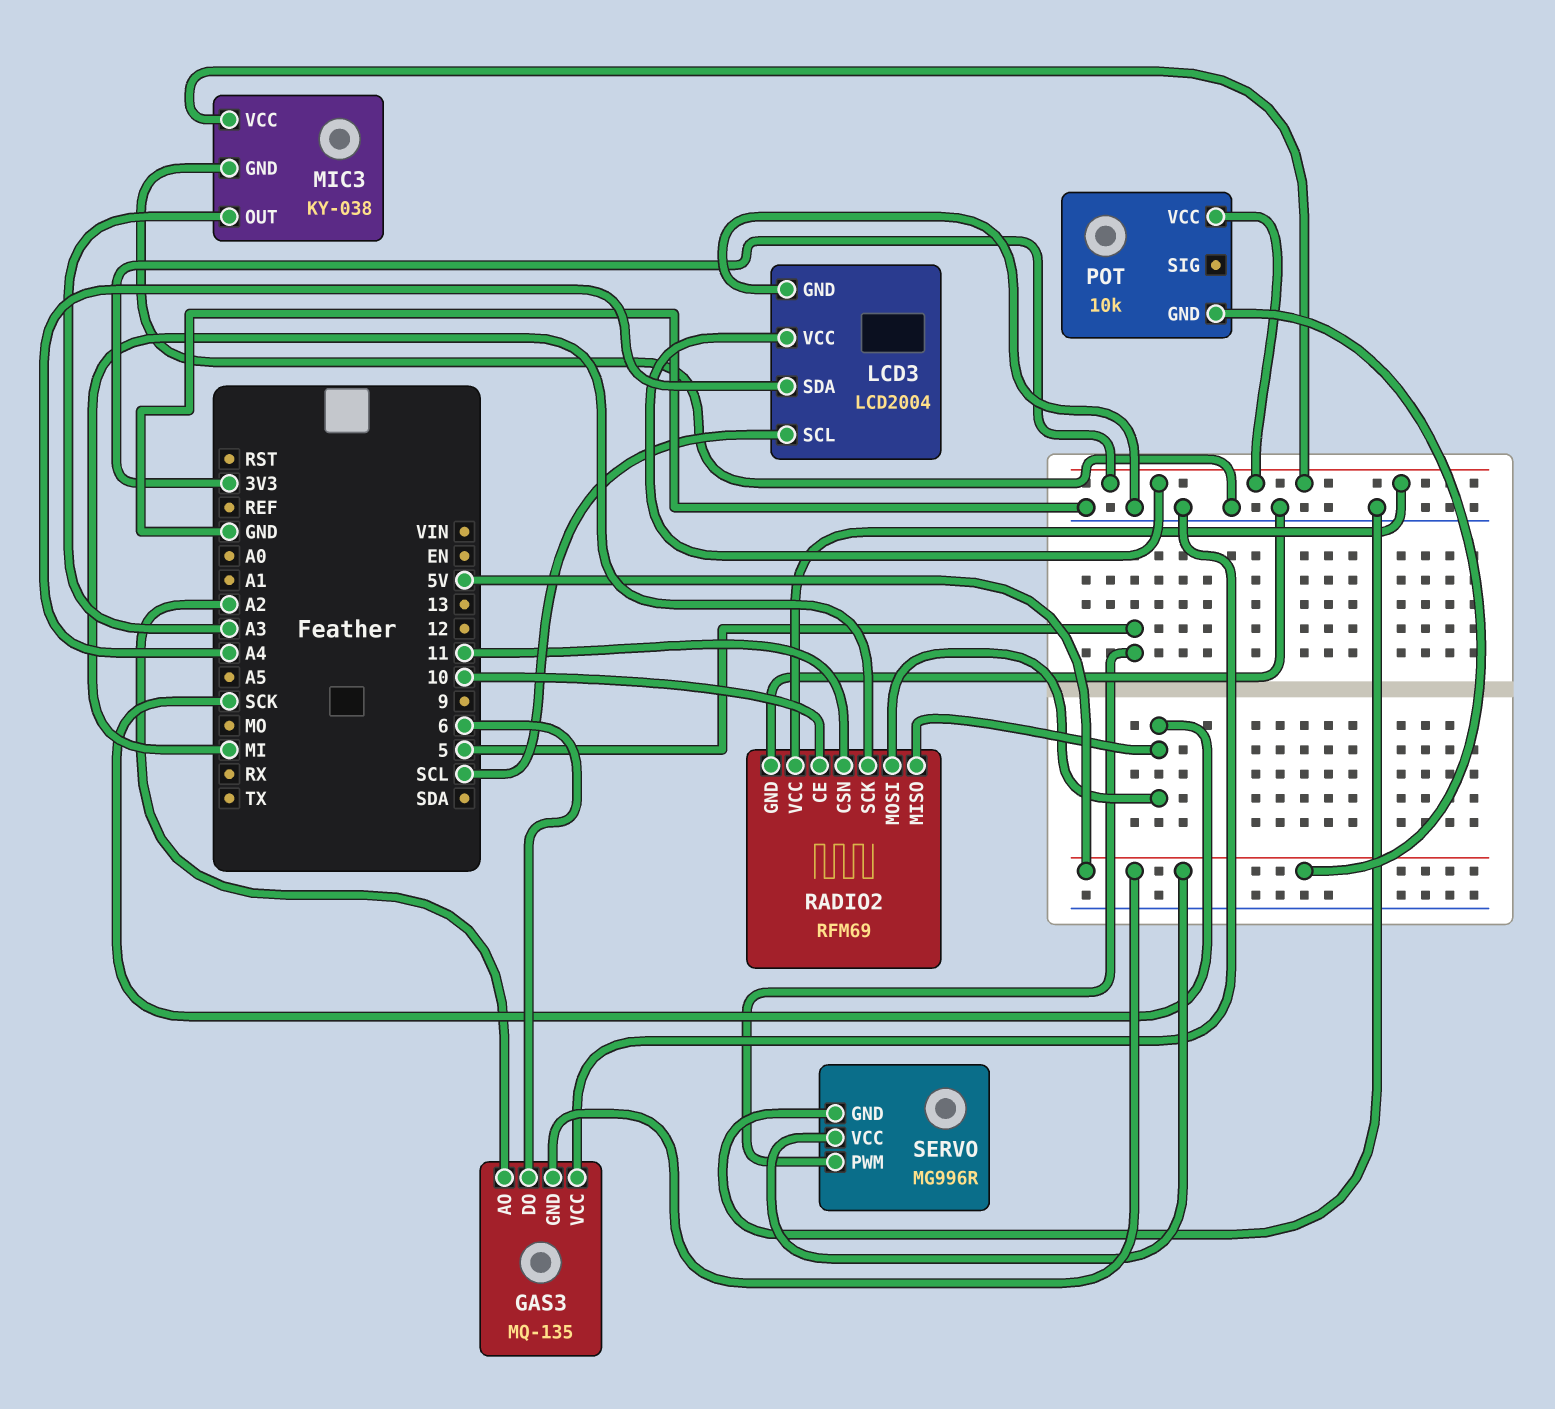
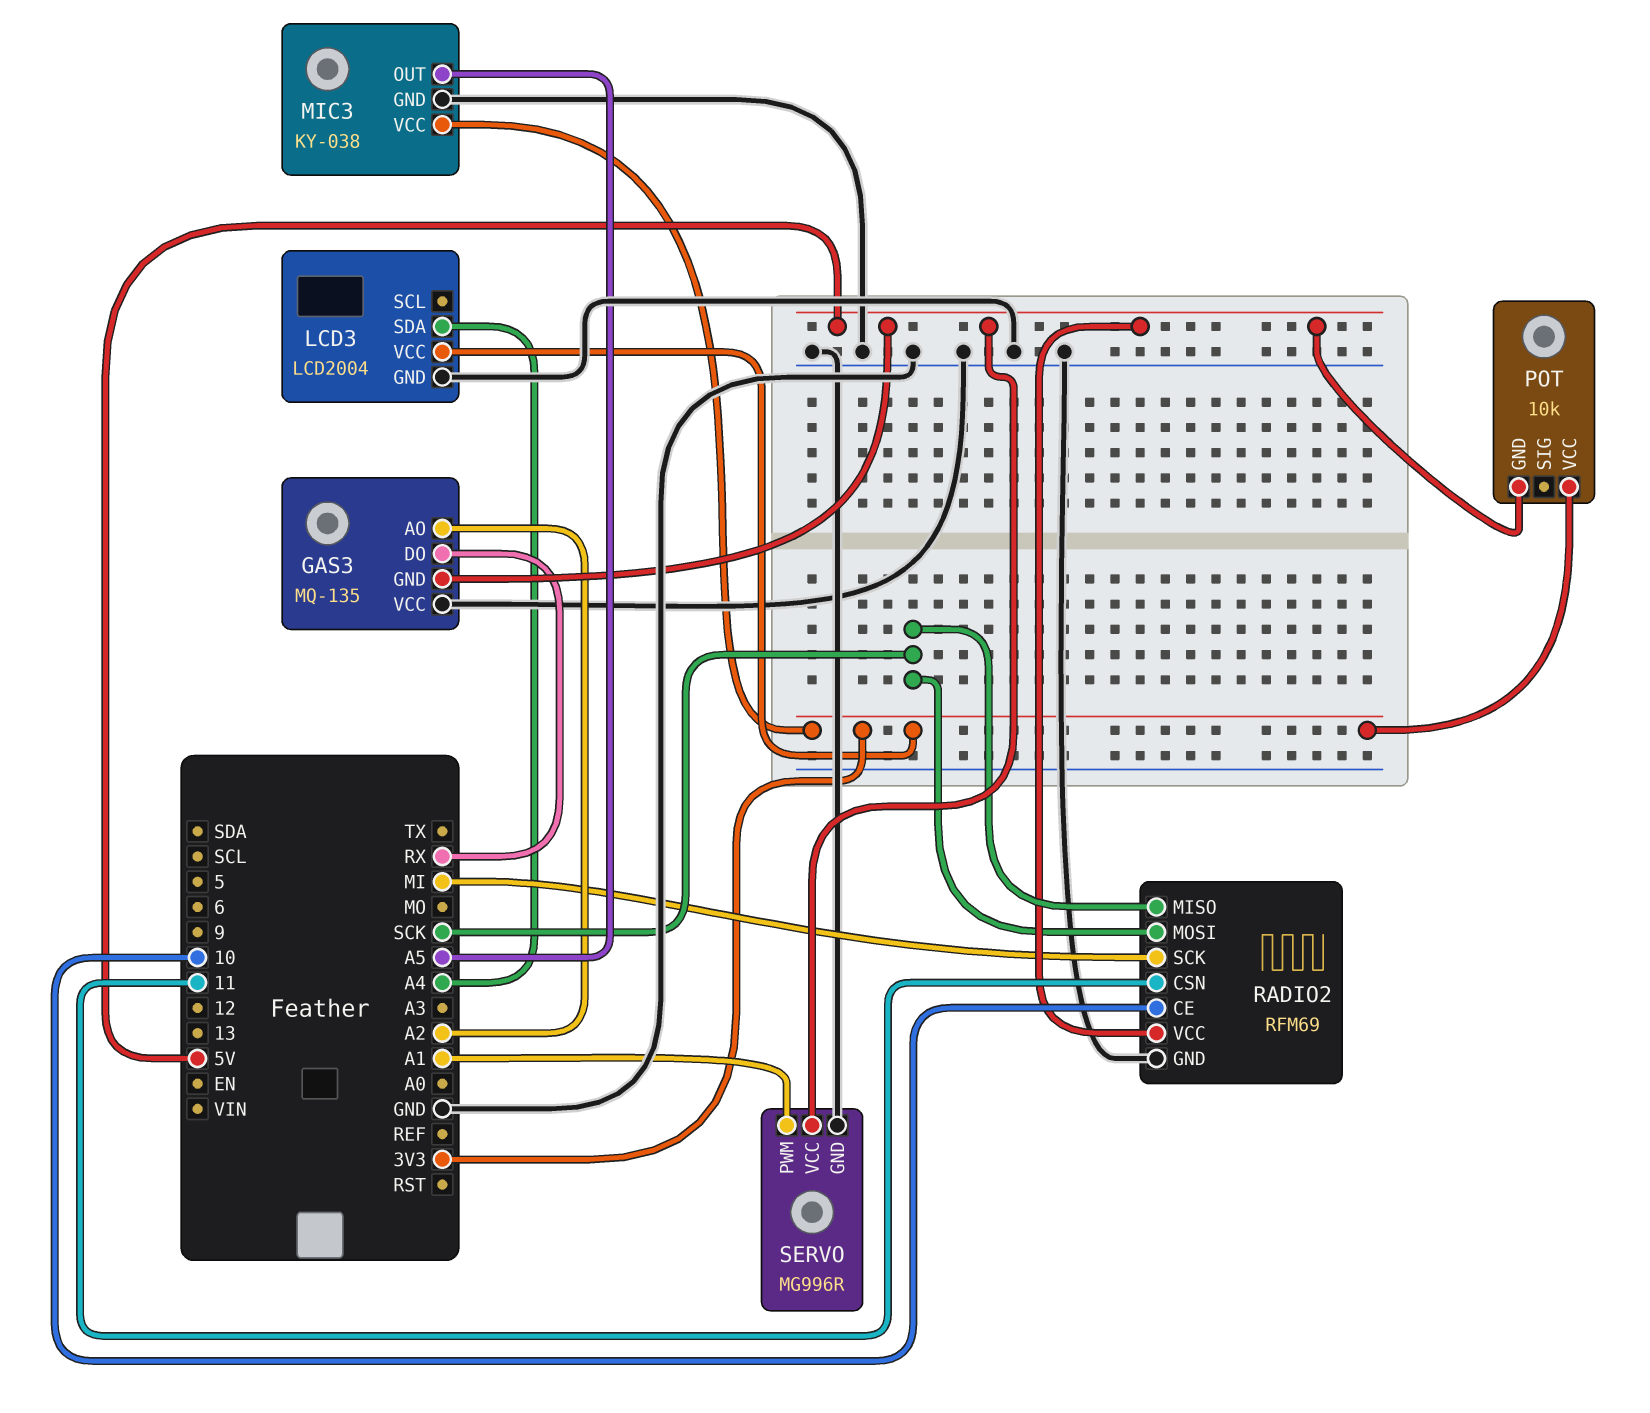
GAS3 pin DO: 6 -> RX
LCD3 pin SCL: SCL -> none
MIC3 pin OUT: A3 -> A5
RADIO2 pin VCC: 3V3 -> 5V
SERVO pin PWM: 5 -> A1

